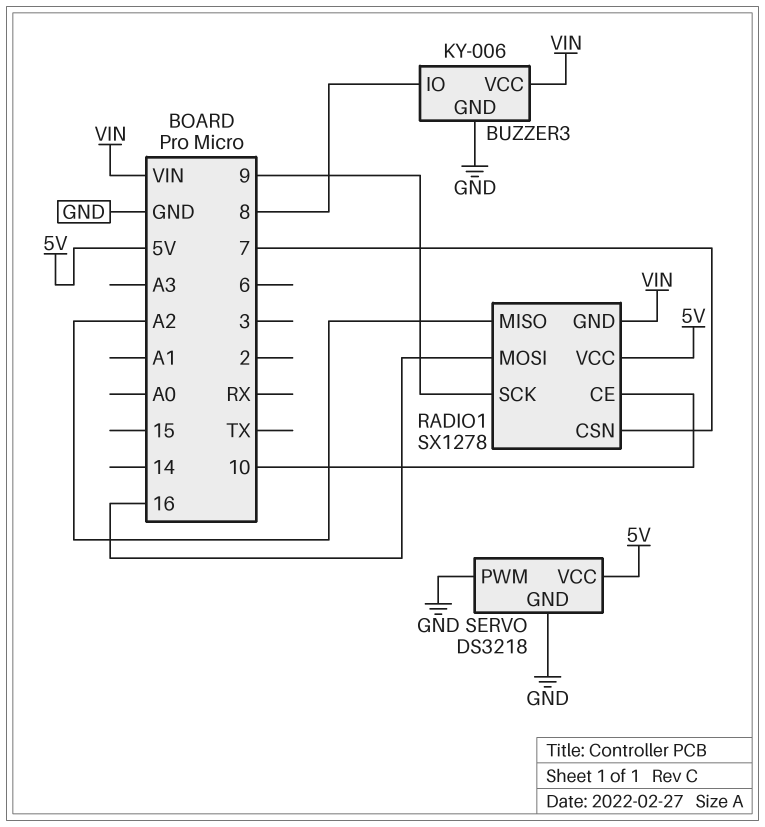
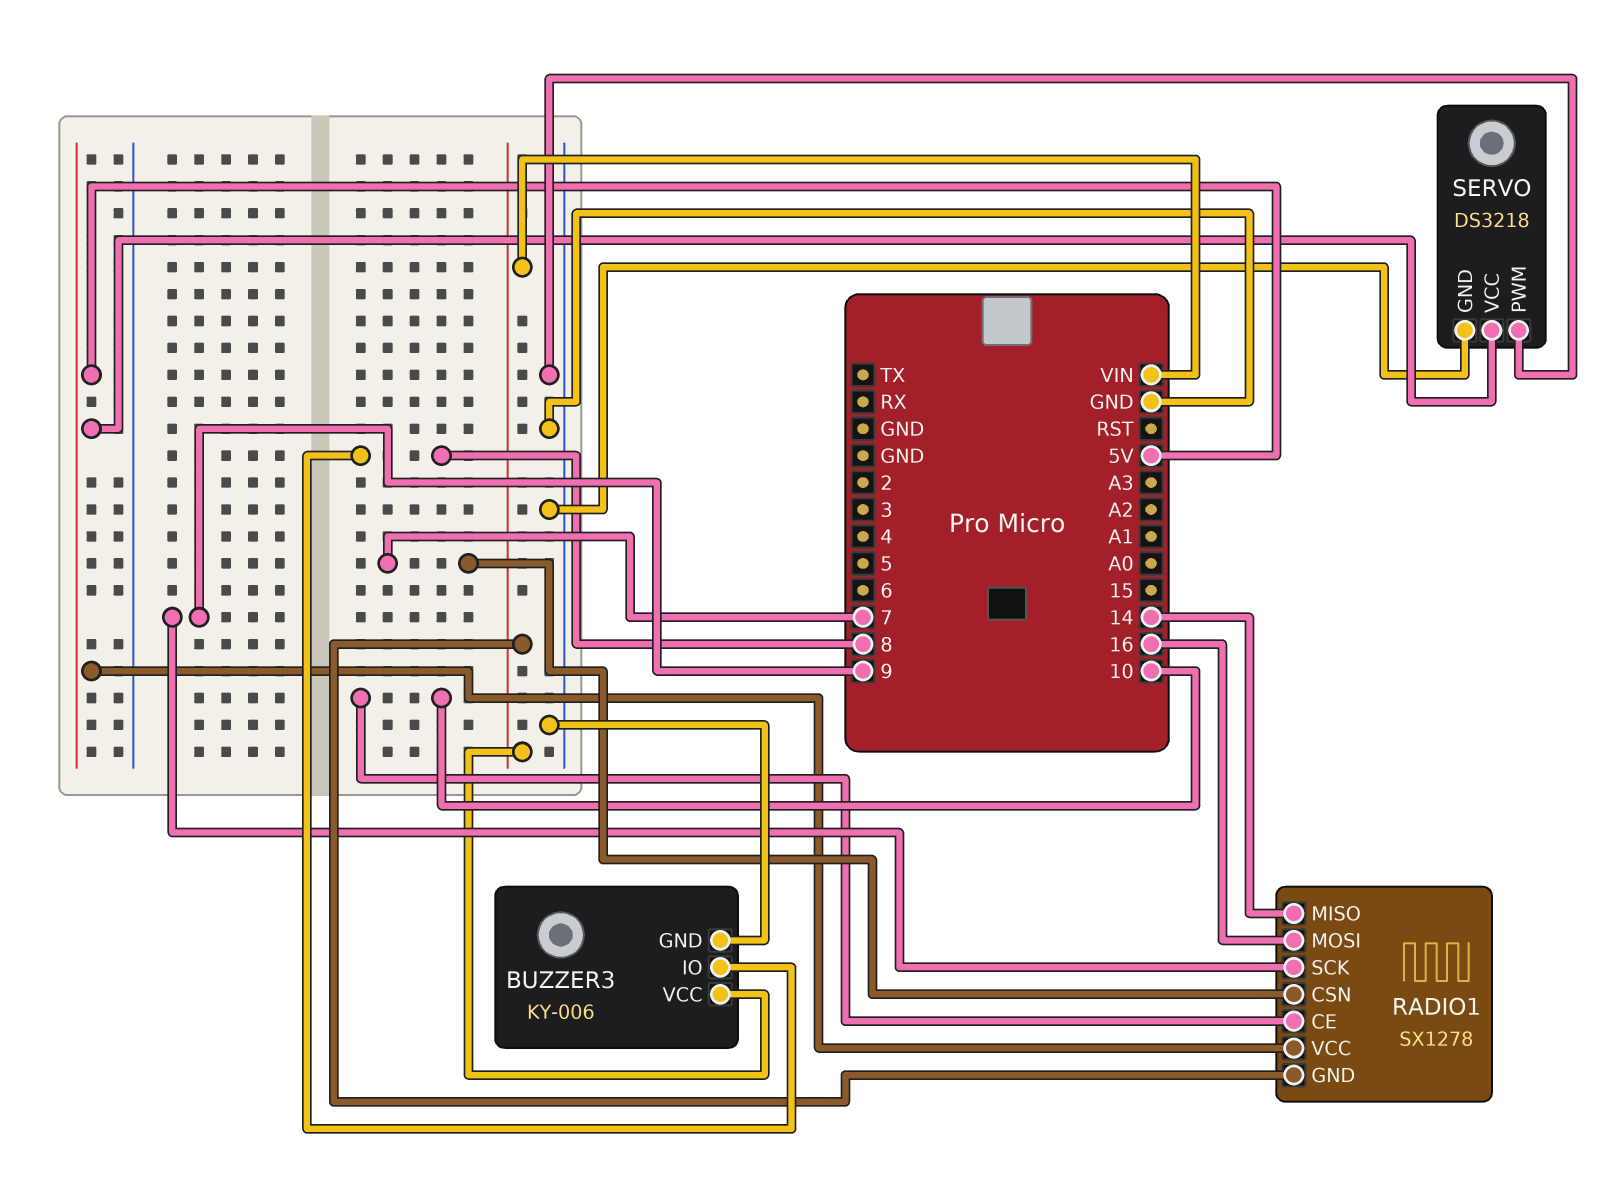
RADIO1 pin MISO: A2 -> 14

